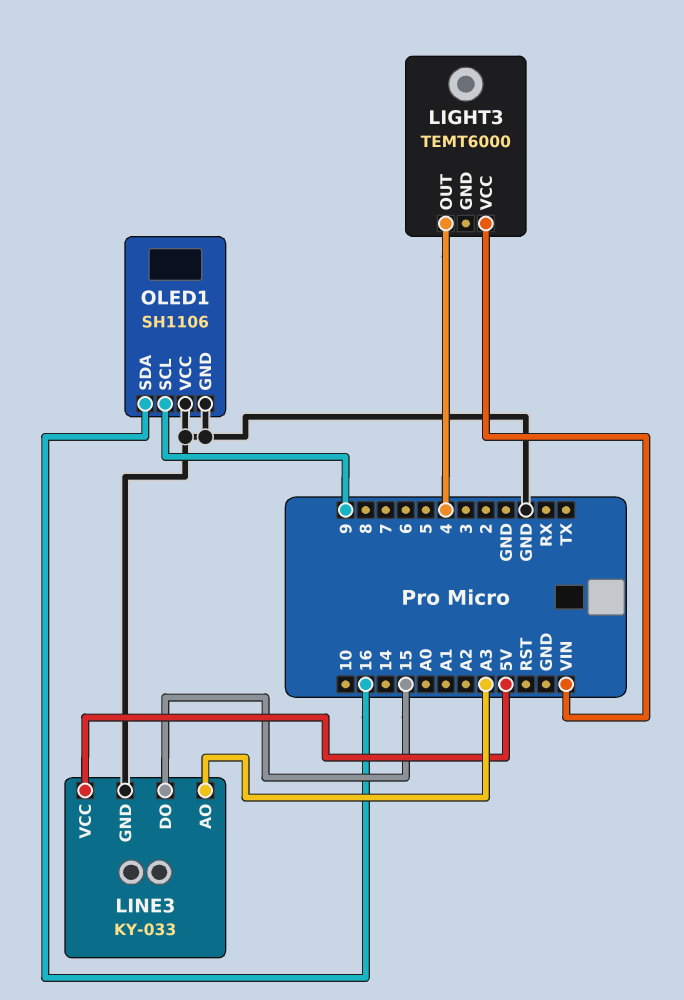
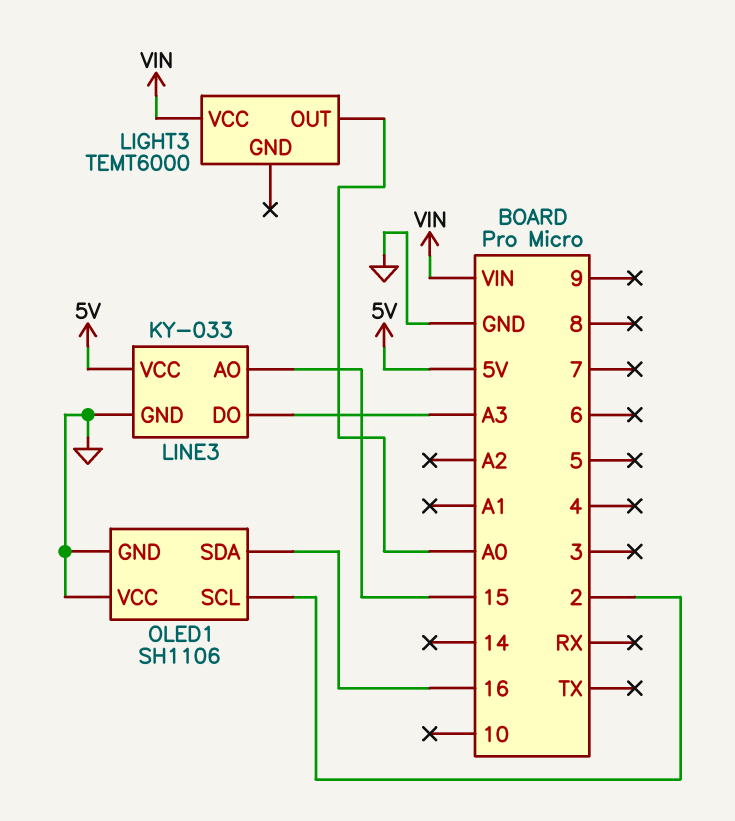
LIGHT3 pin OUT: 4 -> A0
LINE3 pin AO: A3 -> 15
LINE3 pin DO: 15 -> A3
OLED1 pin SCL: 9 -> 2

